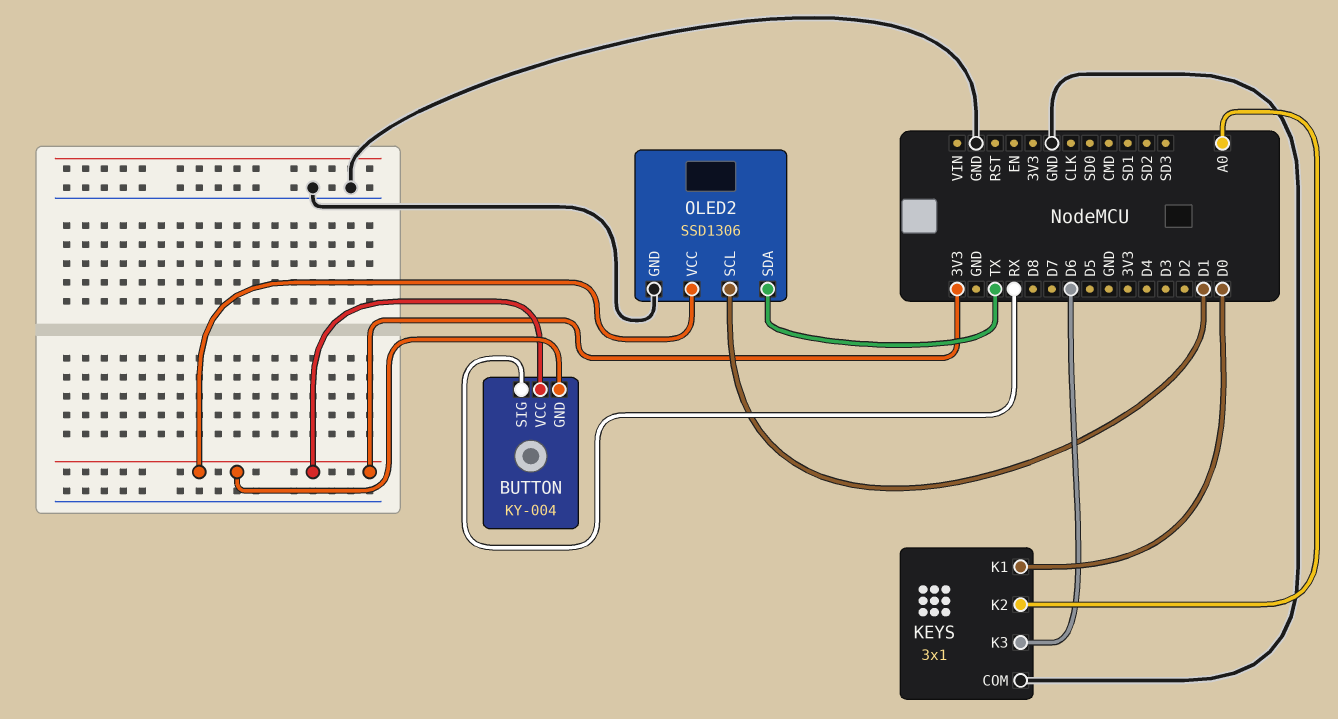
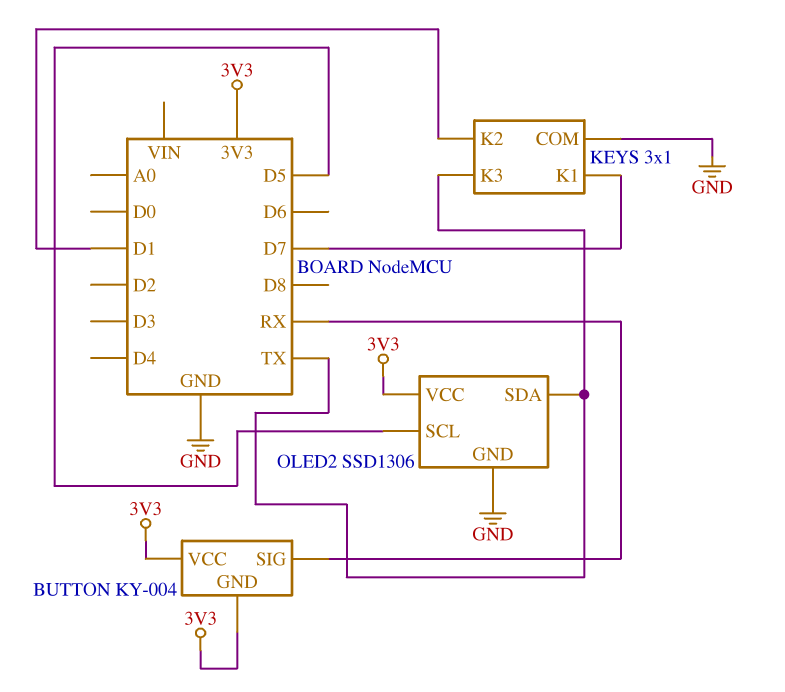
KEYS pin K1: D0 -> D7
KEYS pin K2: A0 -> D1
KEYS pin K3: D6 -> TX
OLED2 pin SCL: D1 -> D5

